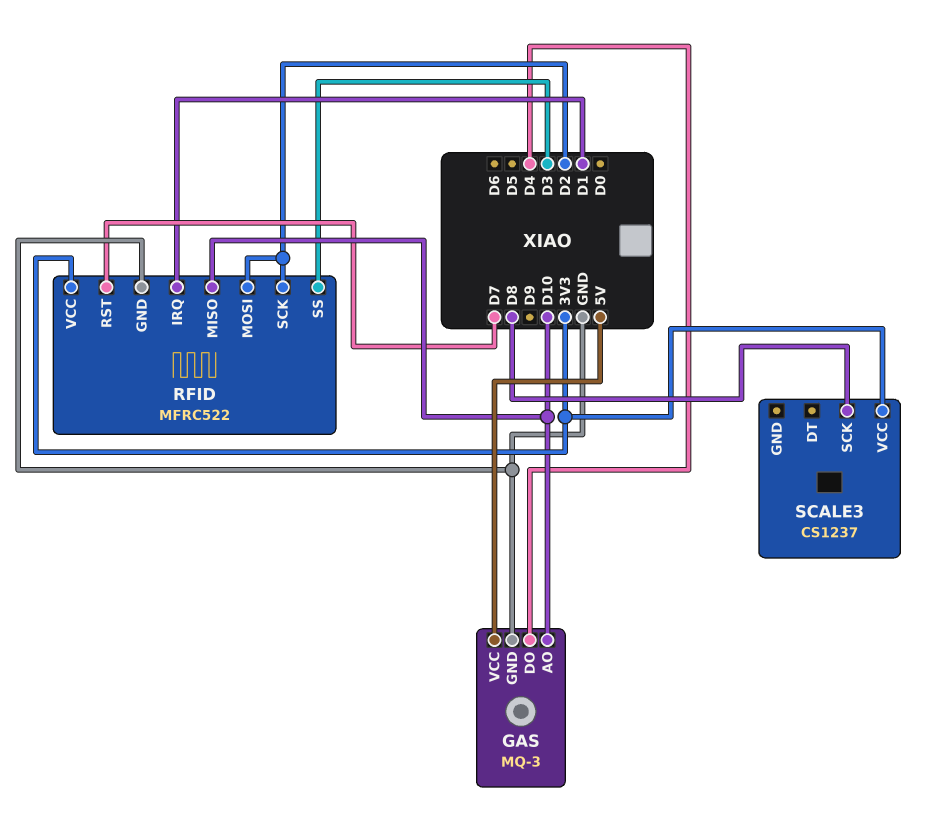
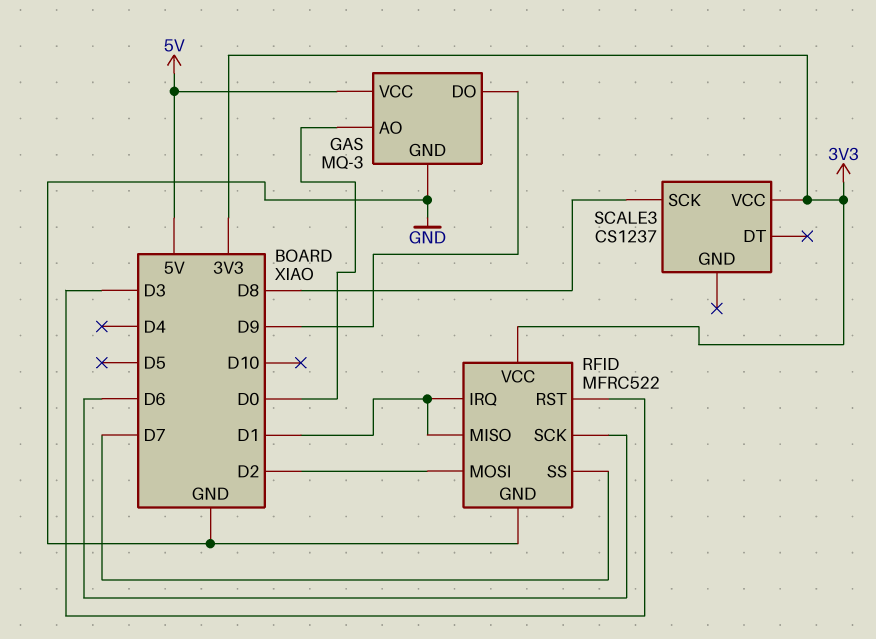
GAS pin AO: D10 -> D0
GAS pin DO: D4 -> D9
RFID pin MISO: D10 -> D1
RFID pin RST: D7 -> D3
RFID pin SCK: D2 -> D6
RFID pin SS: D3 -> D7

